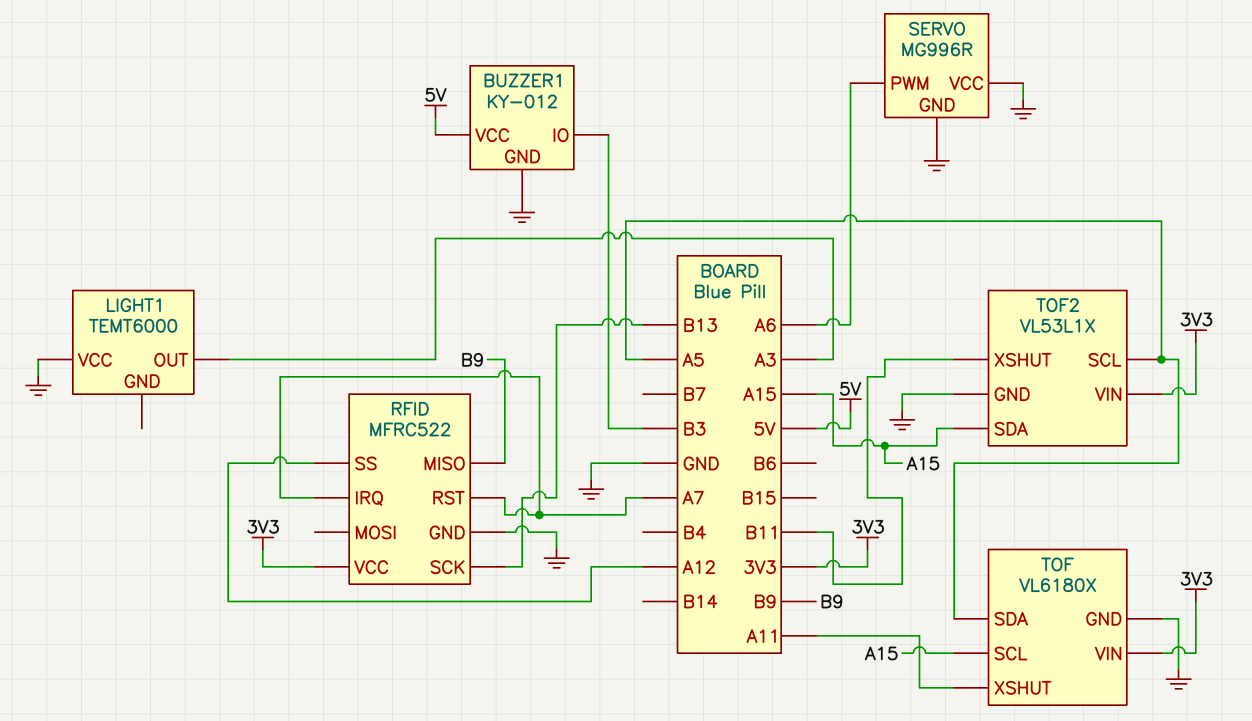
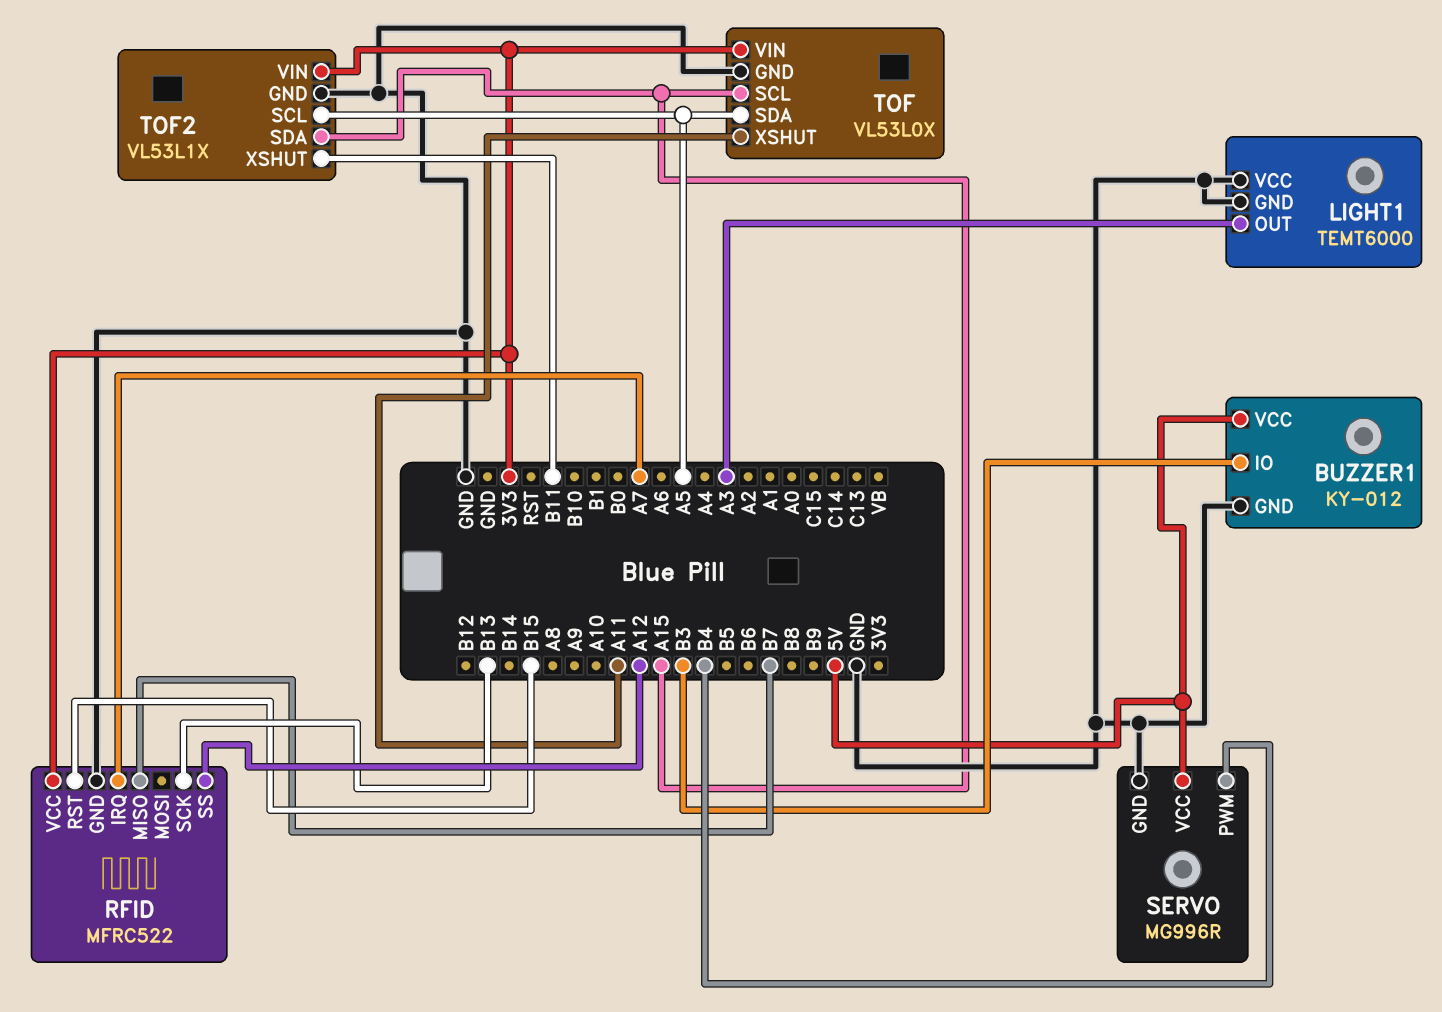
LIGHT1 pin GND: none -> GND
RFID pin MISO: B9 -> B7
RFID pin RST: A7 -> B15
SERVO pin PWM: A6 -> B4
SERVO pin VCC: GND -> 5V
TOF: VL6180X -> VL53L0X

